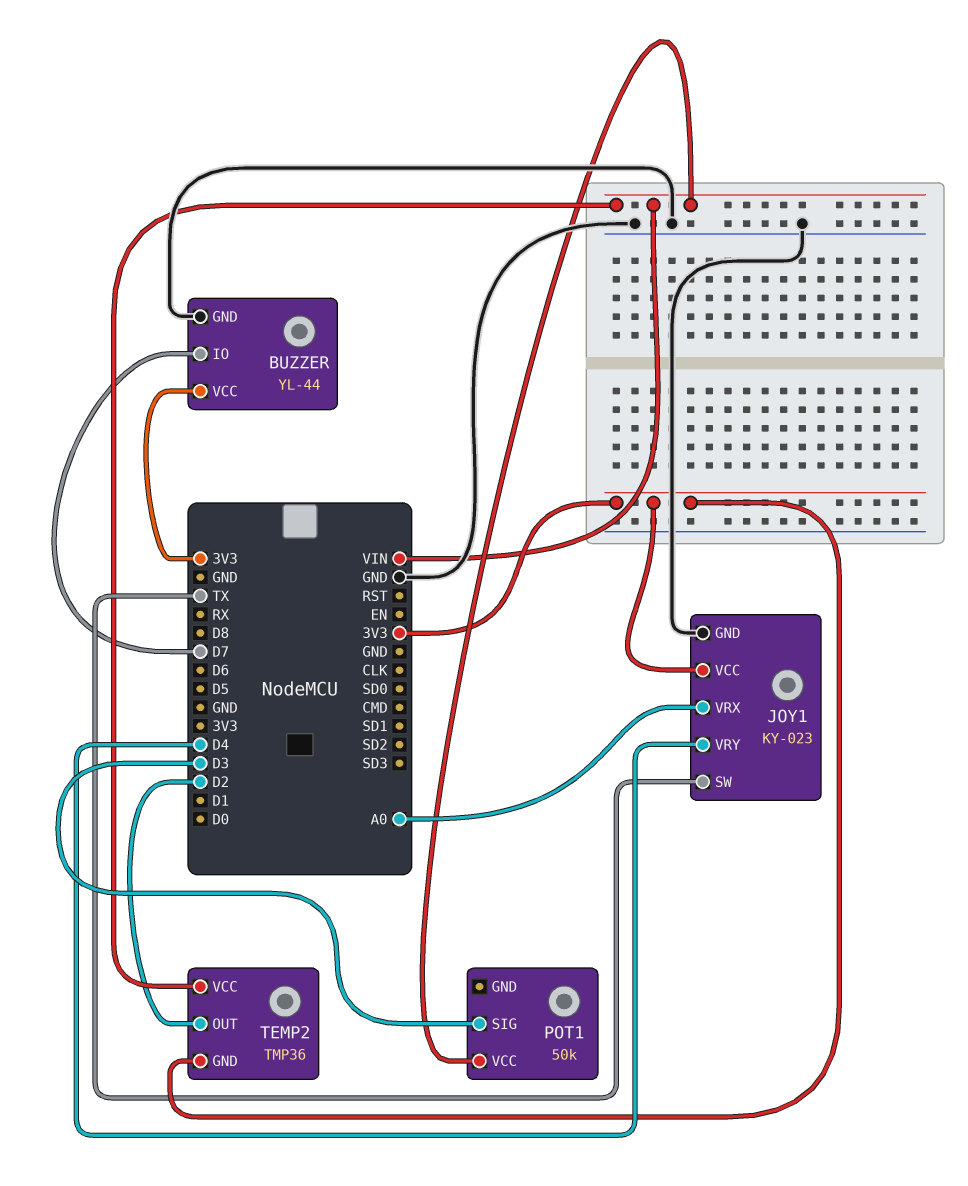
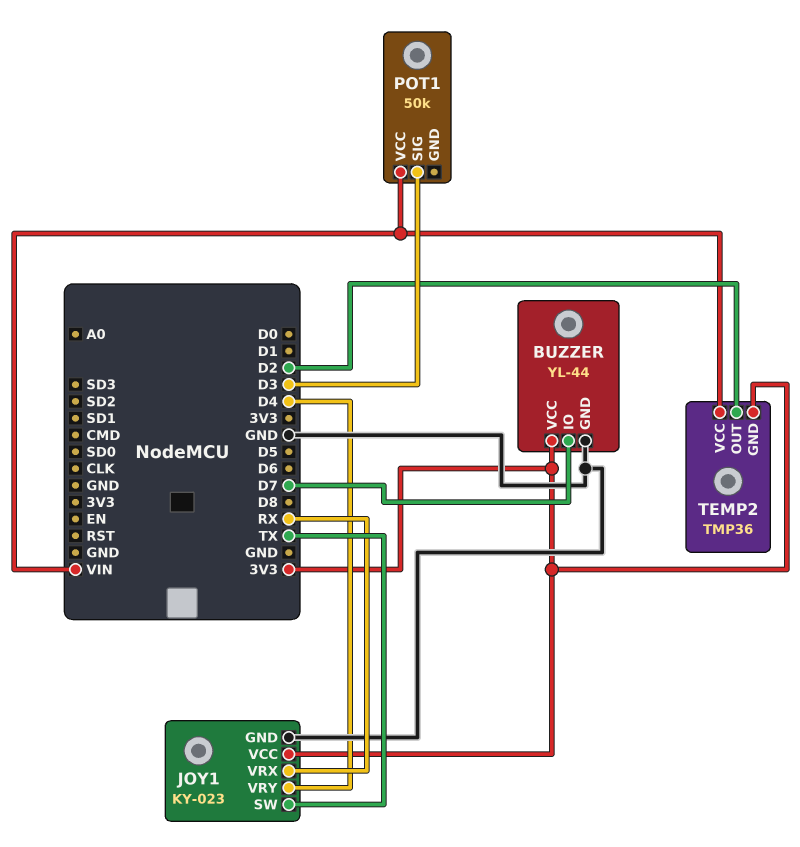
JOY1 pin VRX: A0 -> RX

